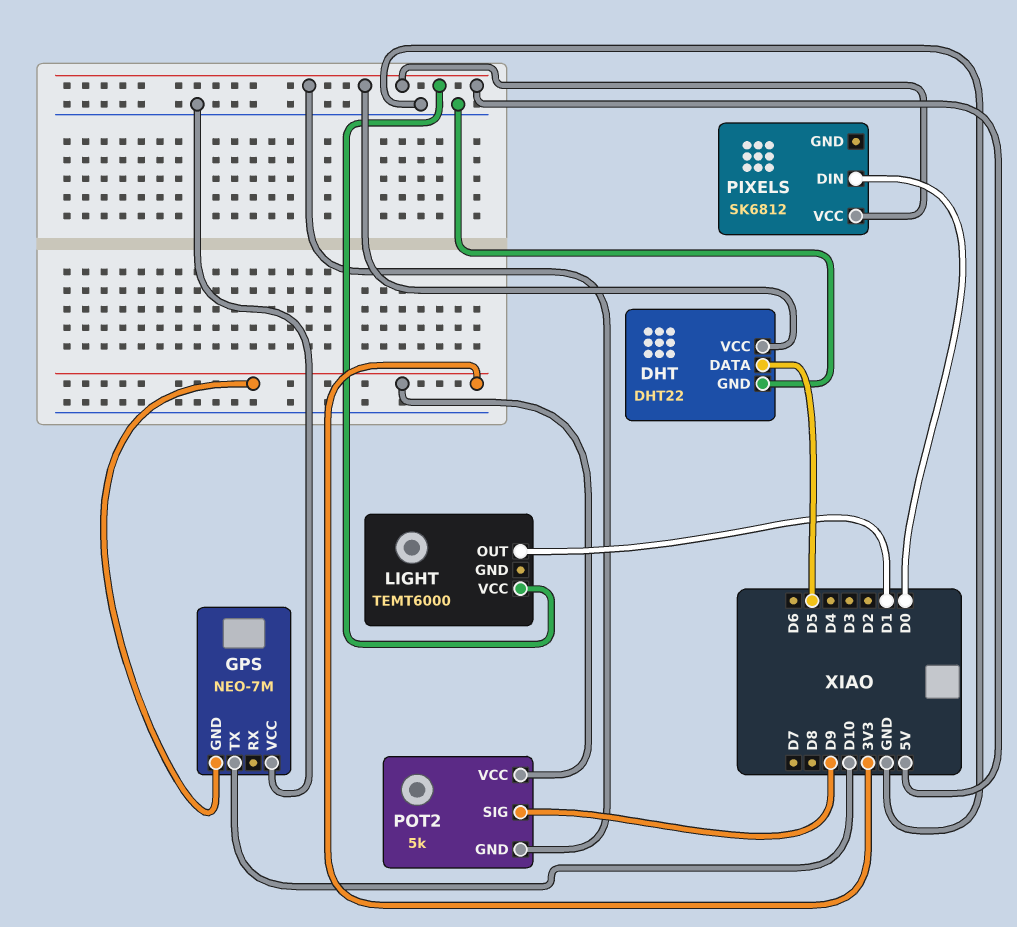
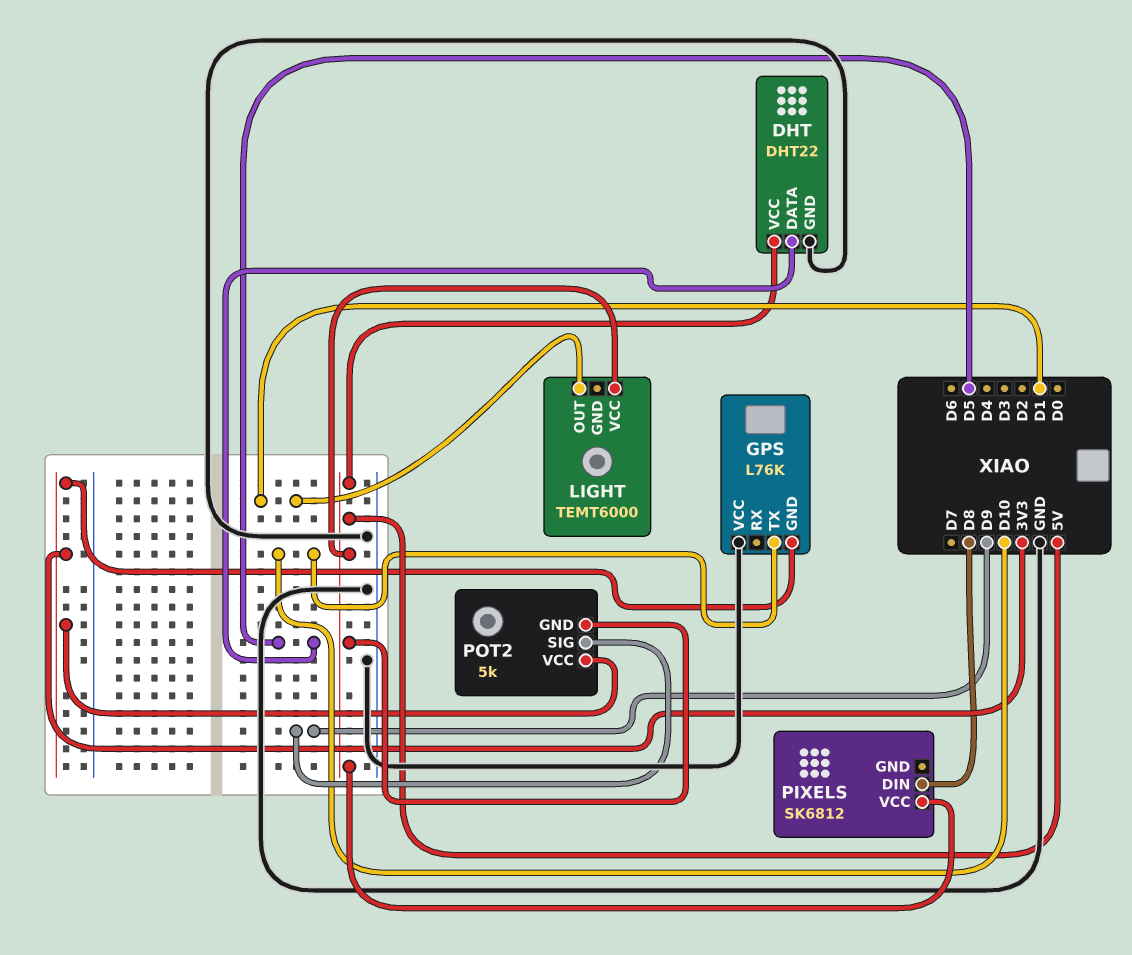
GPS: NEO-7M -> L76K
PIXELS pin DIN: D0 -> D8

